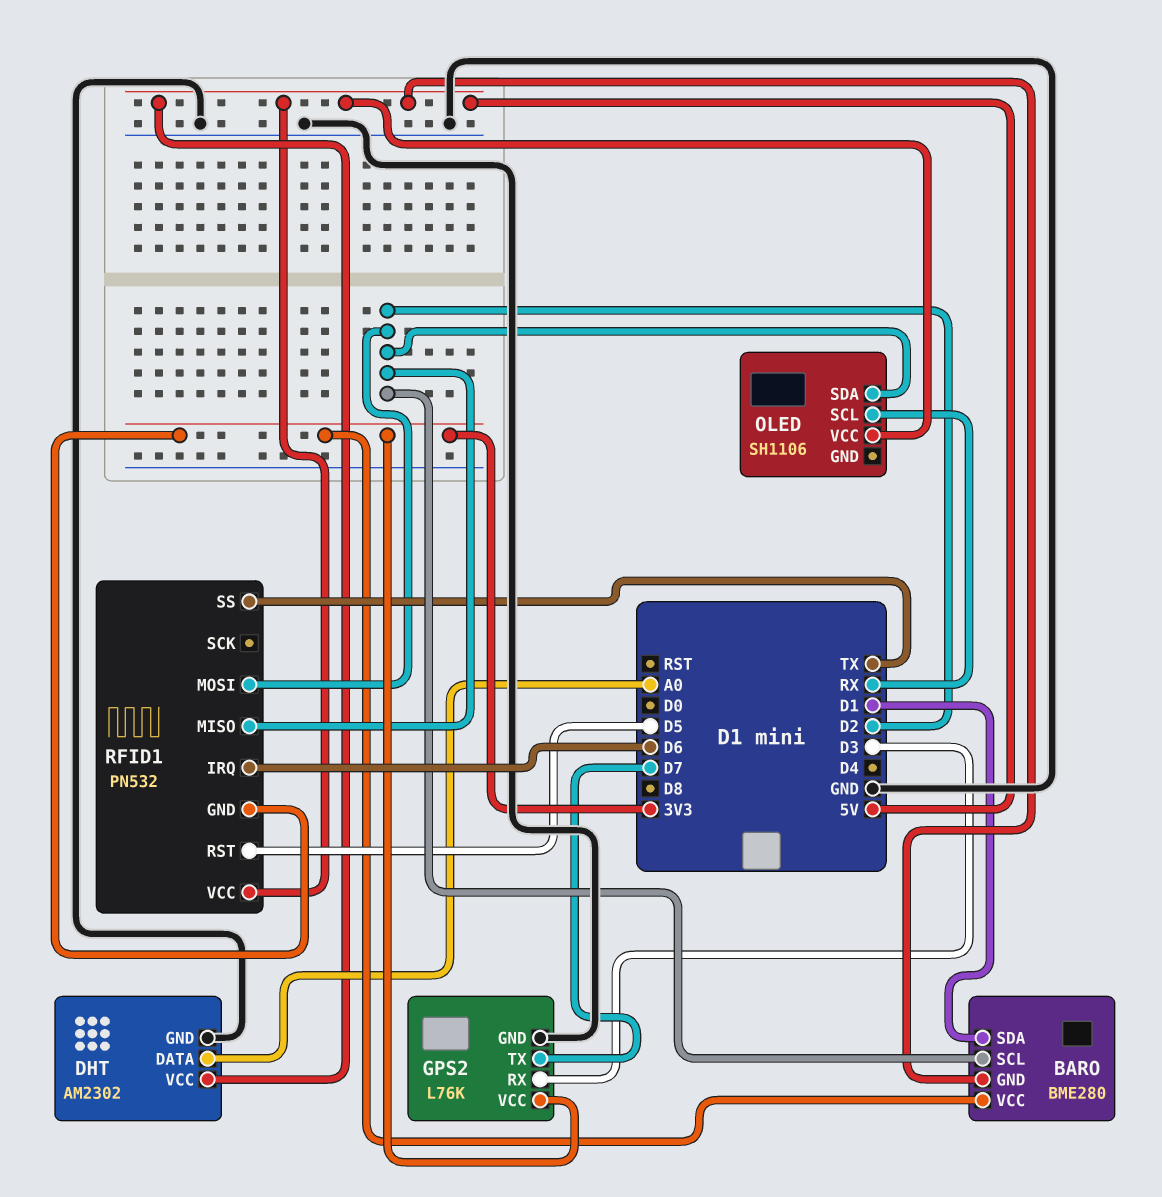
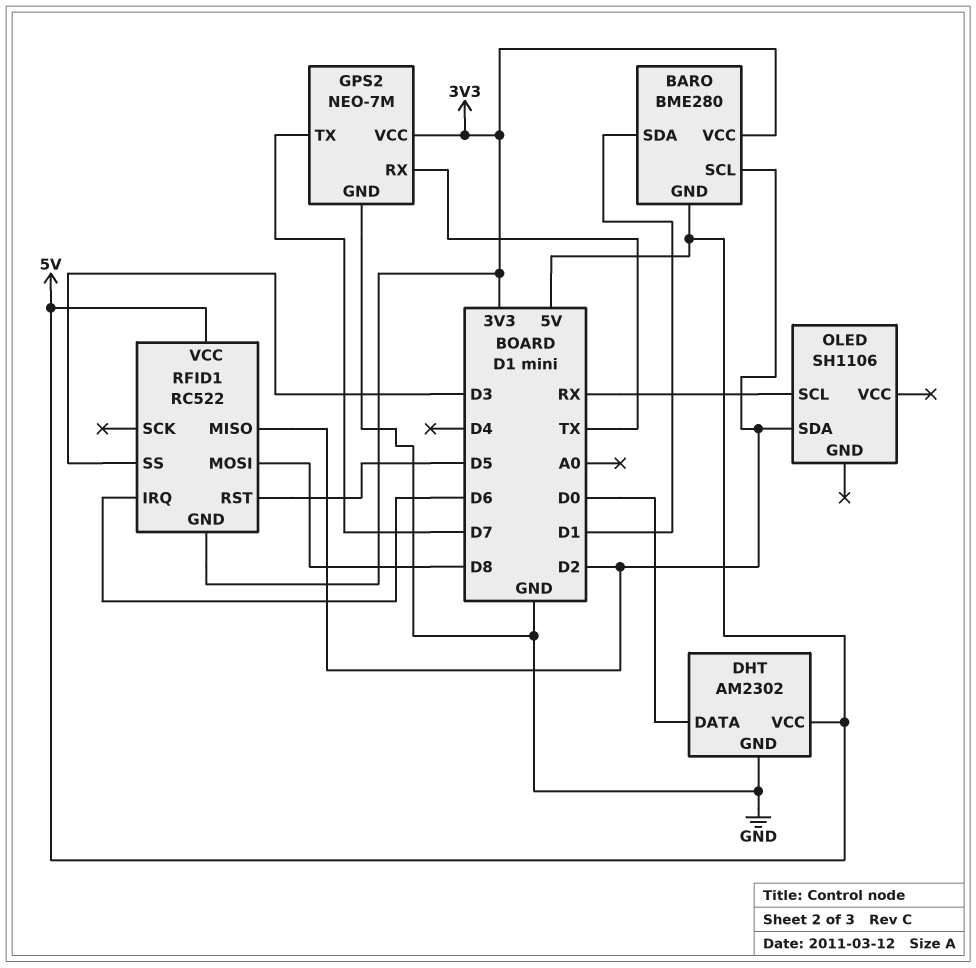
DHT pin DATA: A0 -> D0
GPS2: L76K -> NEO-7M
GPS2 pin RX: D3 -> TX
OLED pin VCC: 5V -> none
RFID1: PN532 -> RC522
RFID1 pin MOSI: D2 -> D8
RFID1 pin SS: TX -> D3

